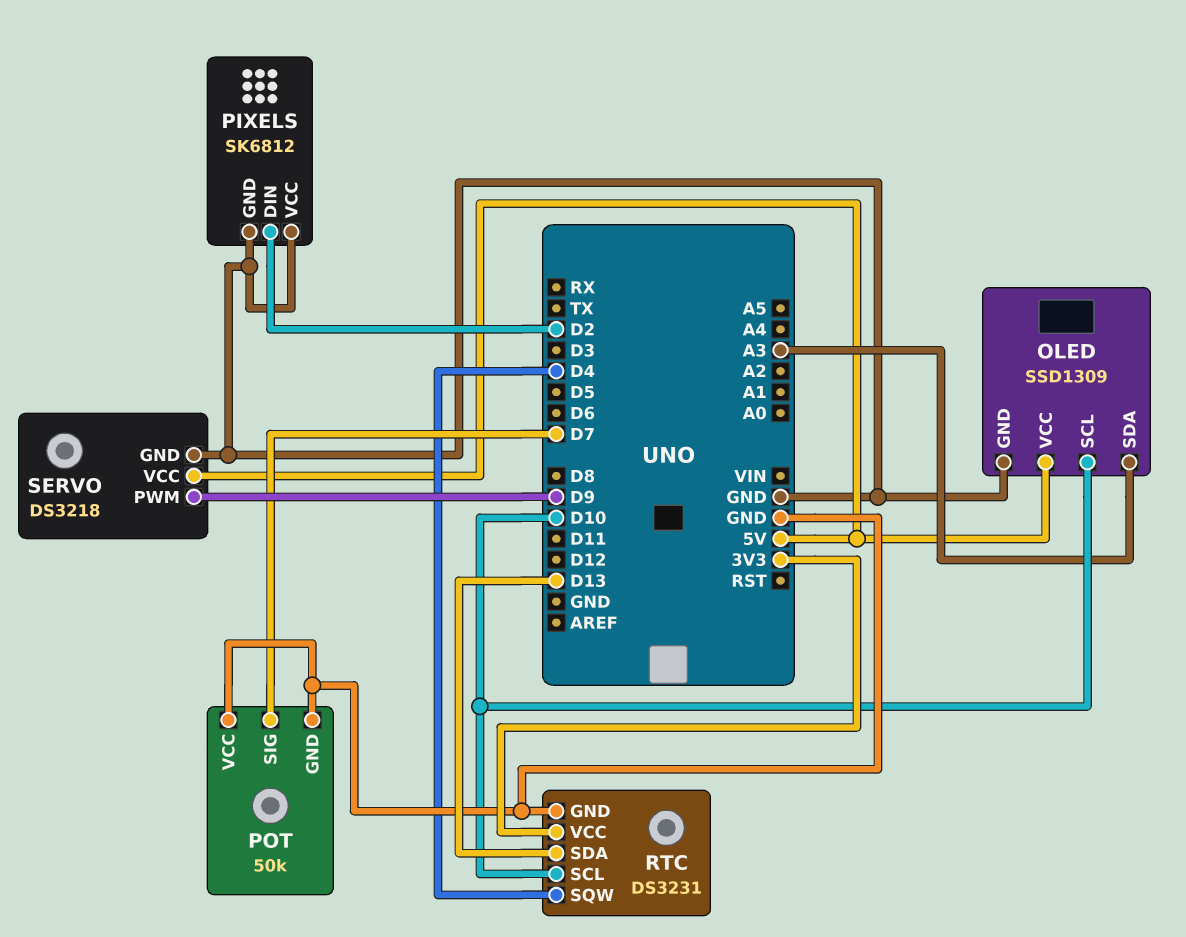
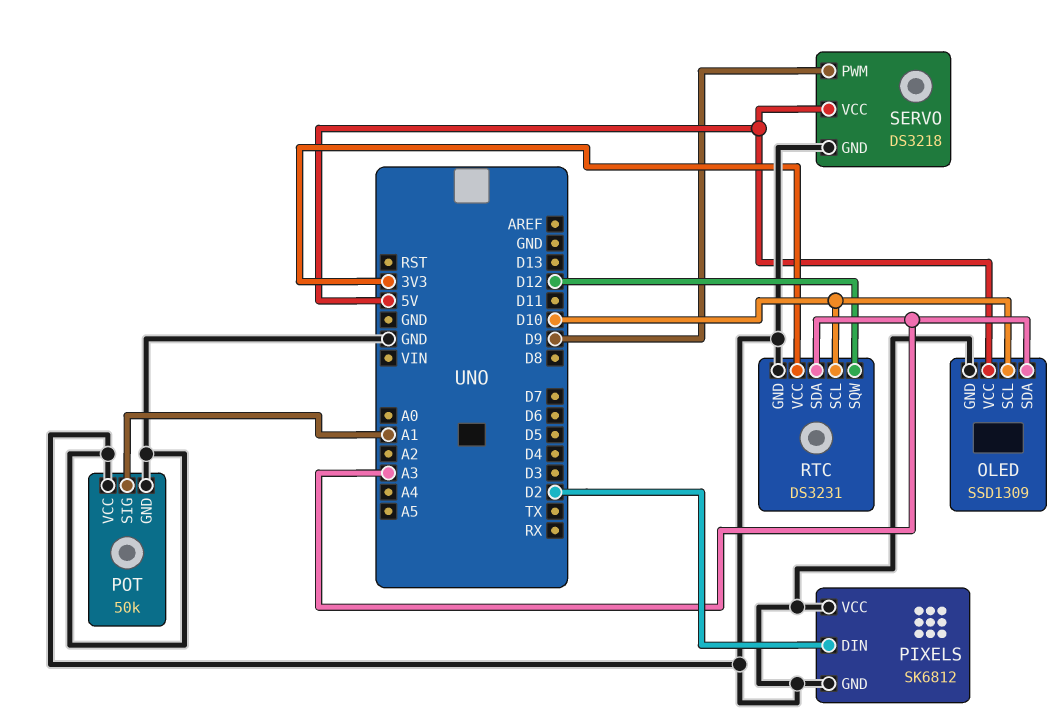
POT pin SIG: D7 -> A1
RTC pin SDA: D13 -> A3
RTC pin SQW: D4 -> D12

